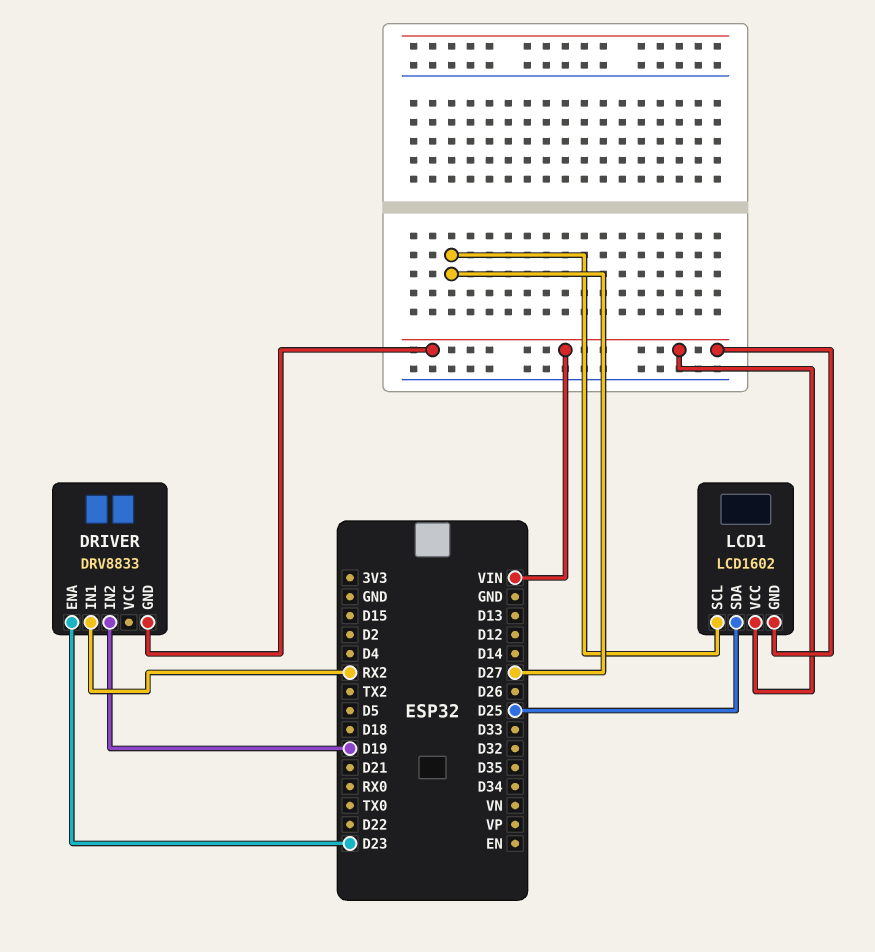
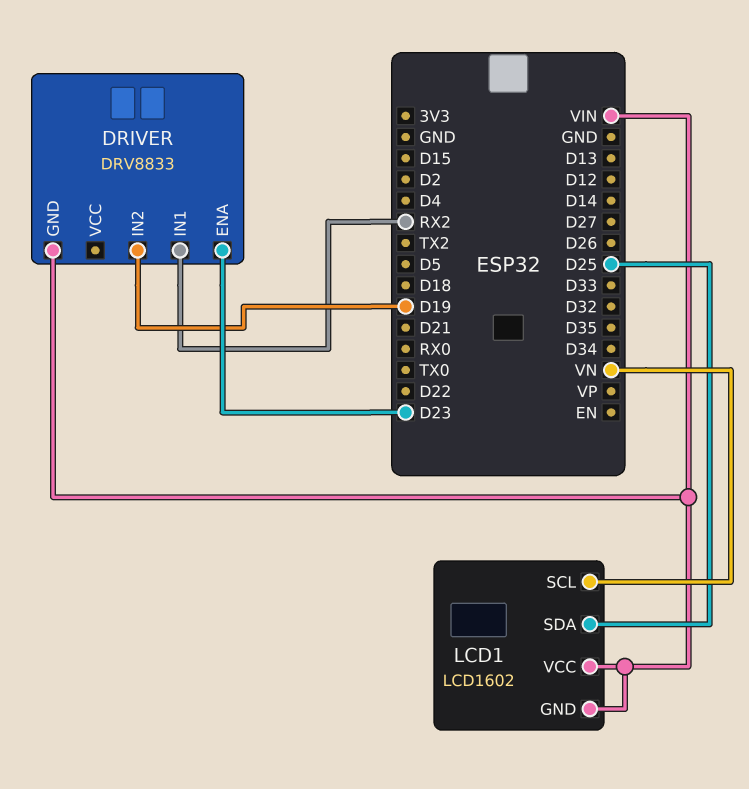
LCD1 pin SCL: D27 -> VN

